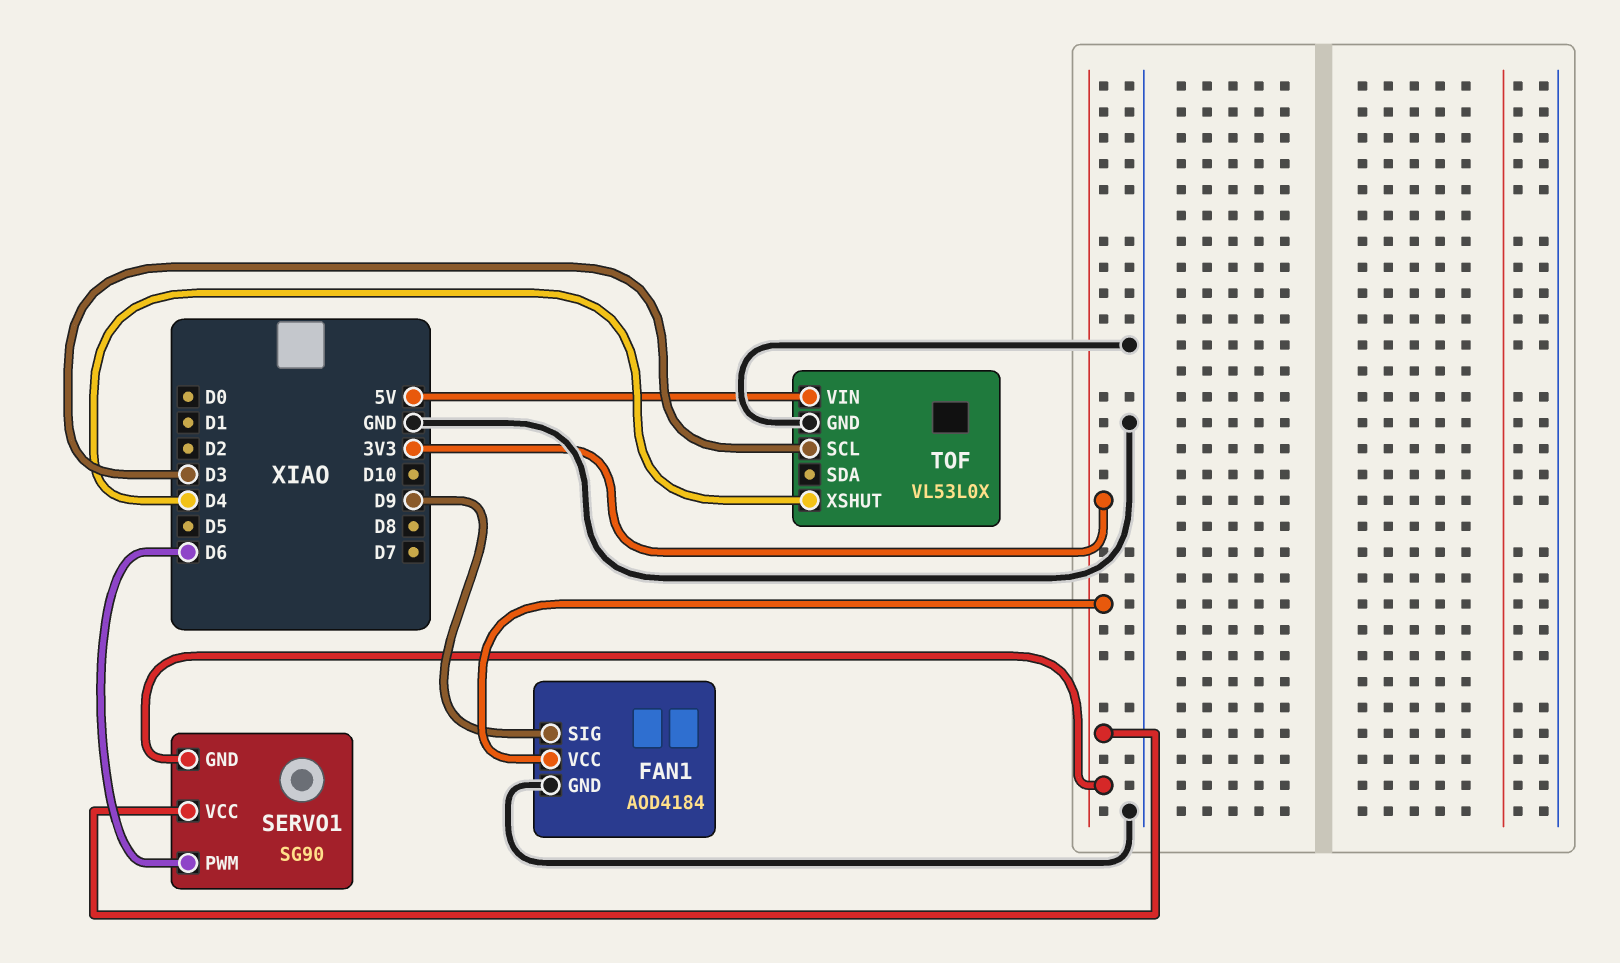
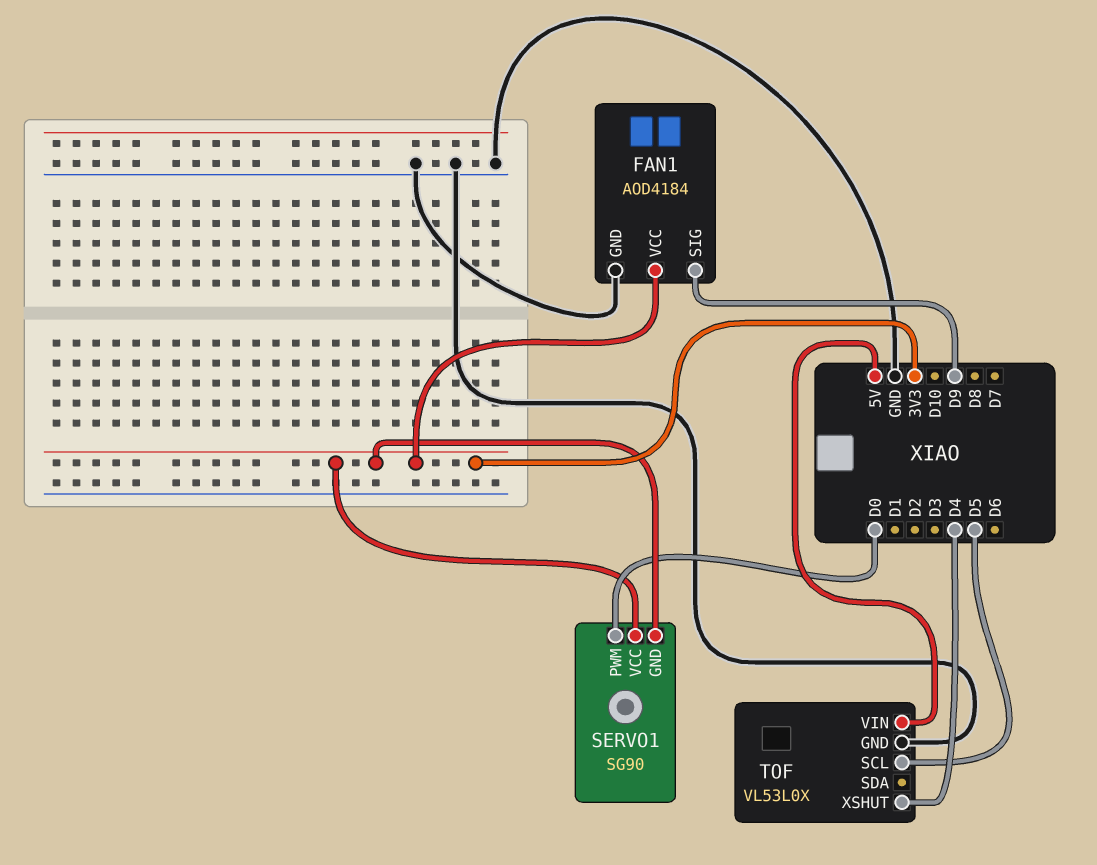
SERVO1 pin PWM: D6 -> D0
TOF pin SCL: D3 -> D5

